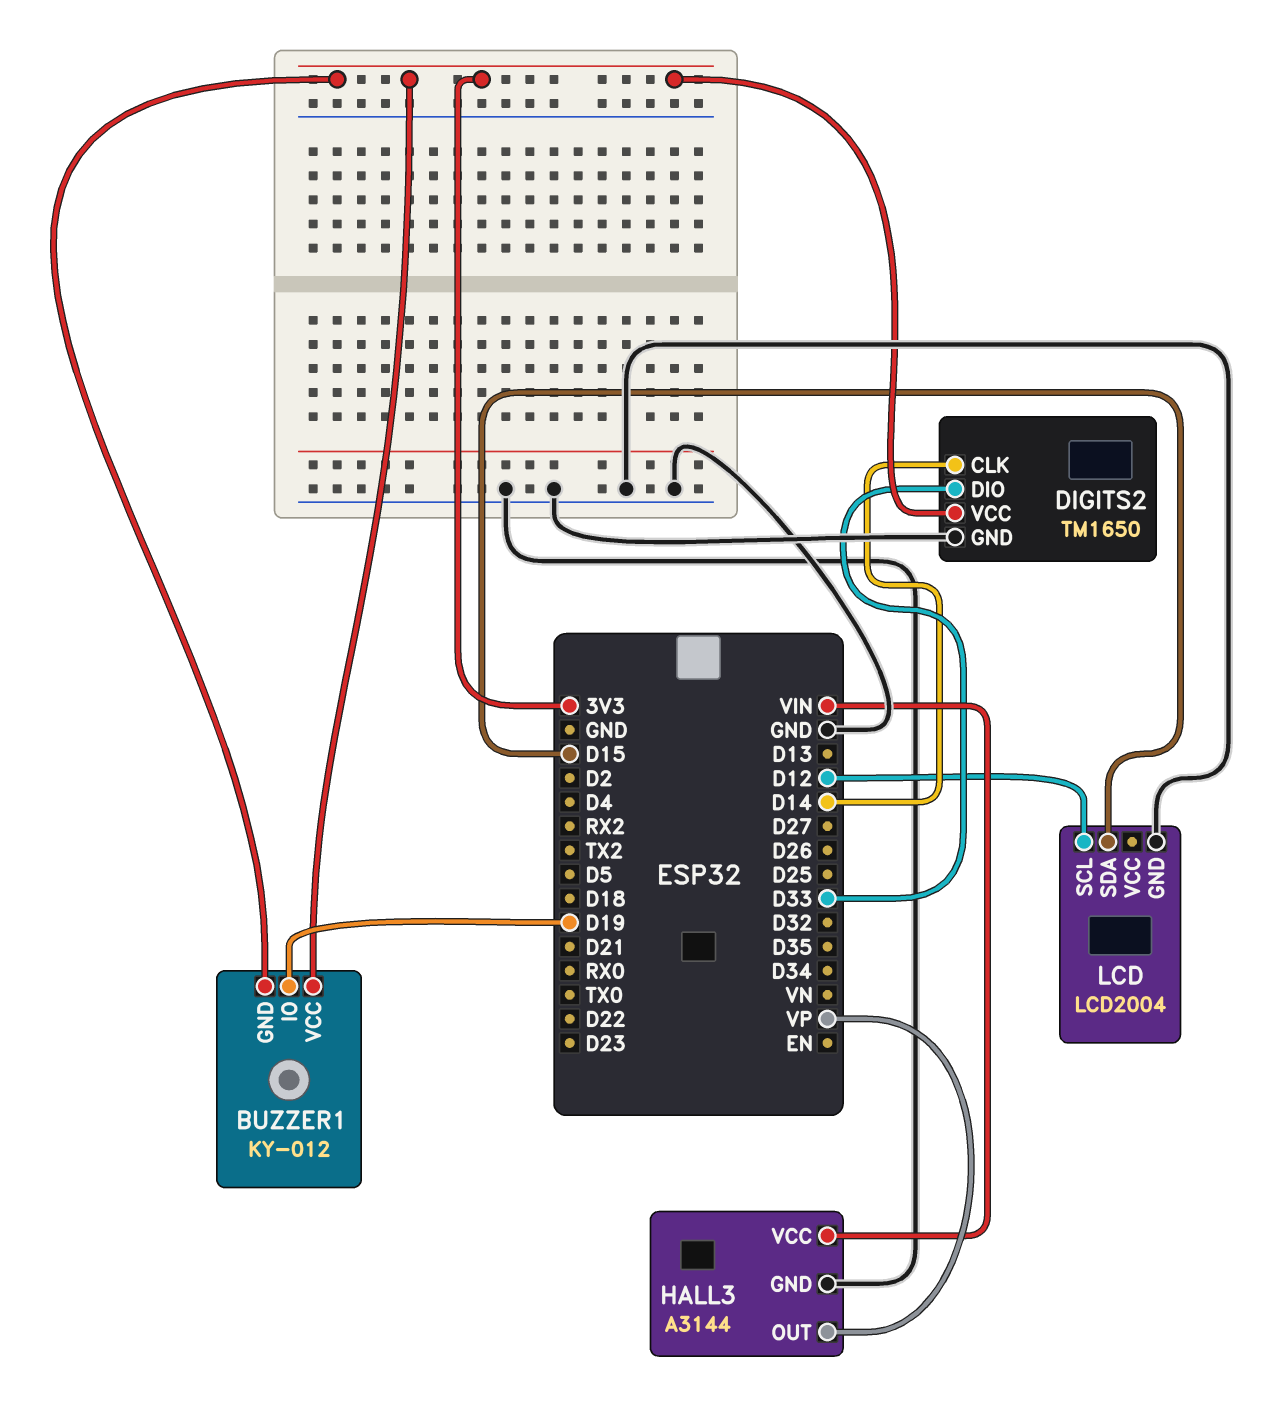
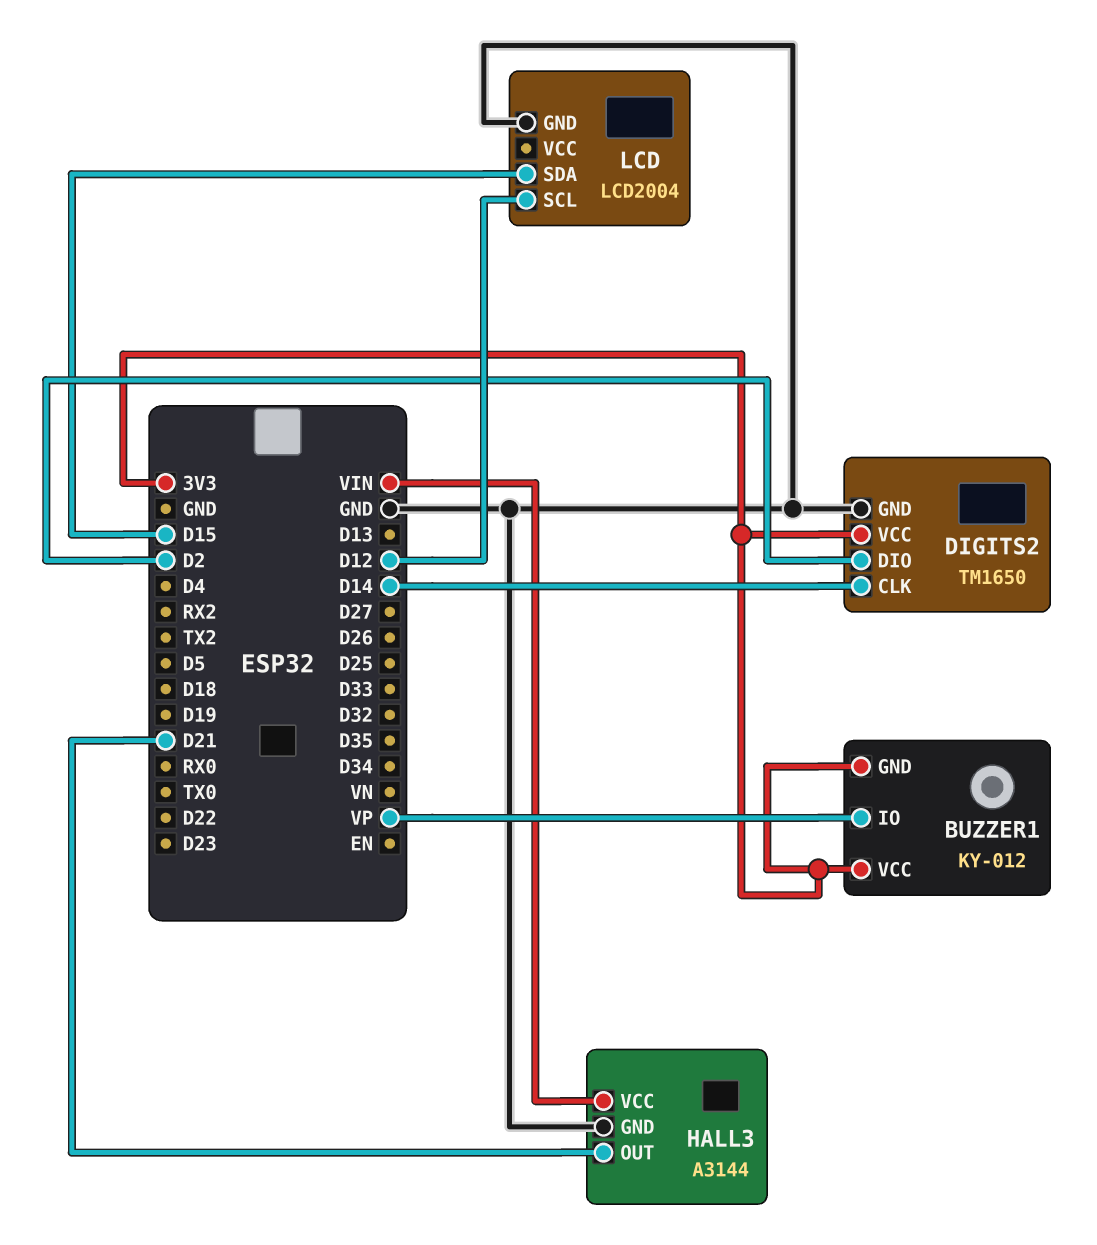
BUZZER1 pin IO: D19 -> VP
DIGITS2 pin DIO: D33 -> D2
HALL3 pin OUT: VP -> D21

